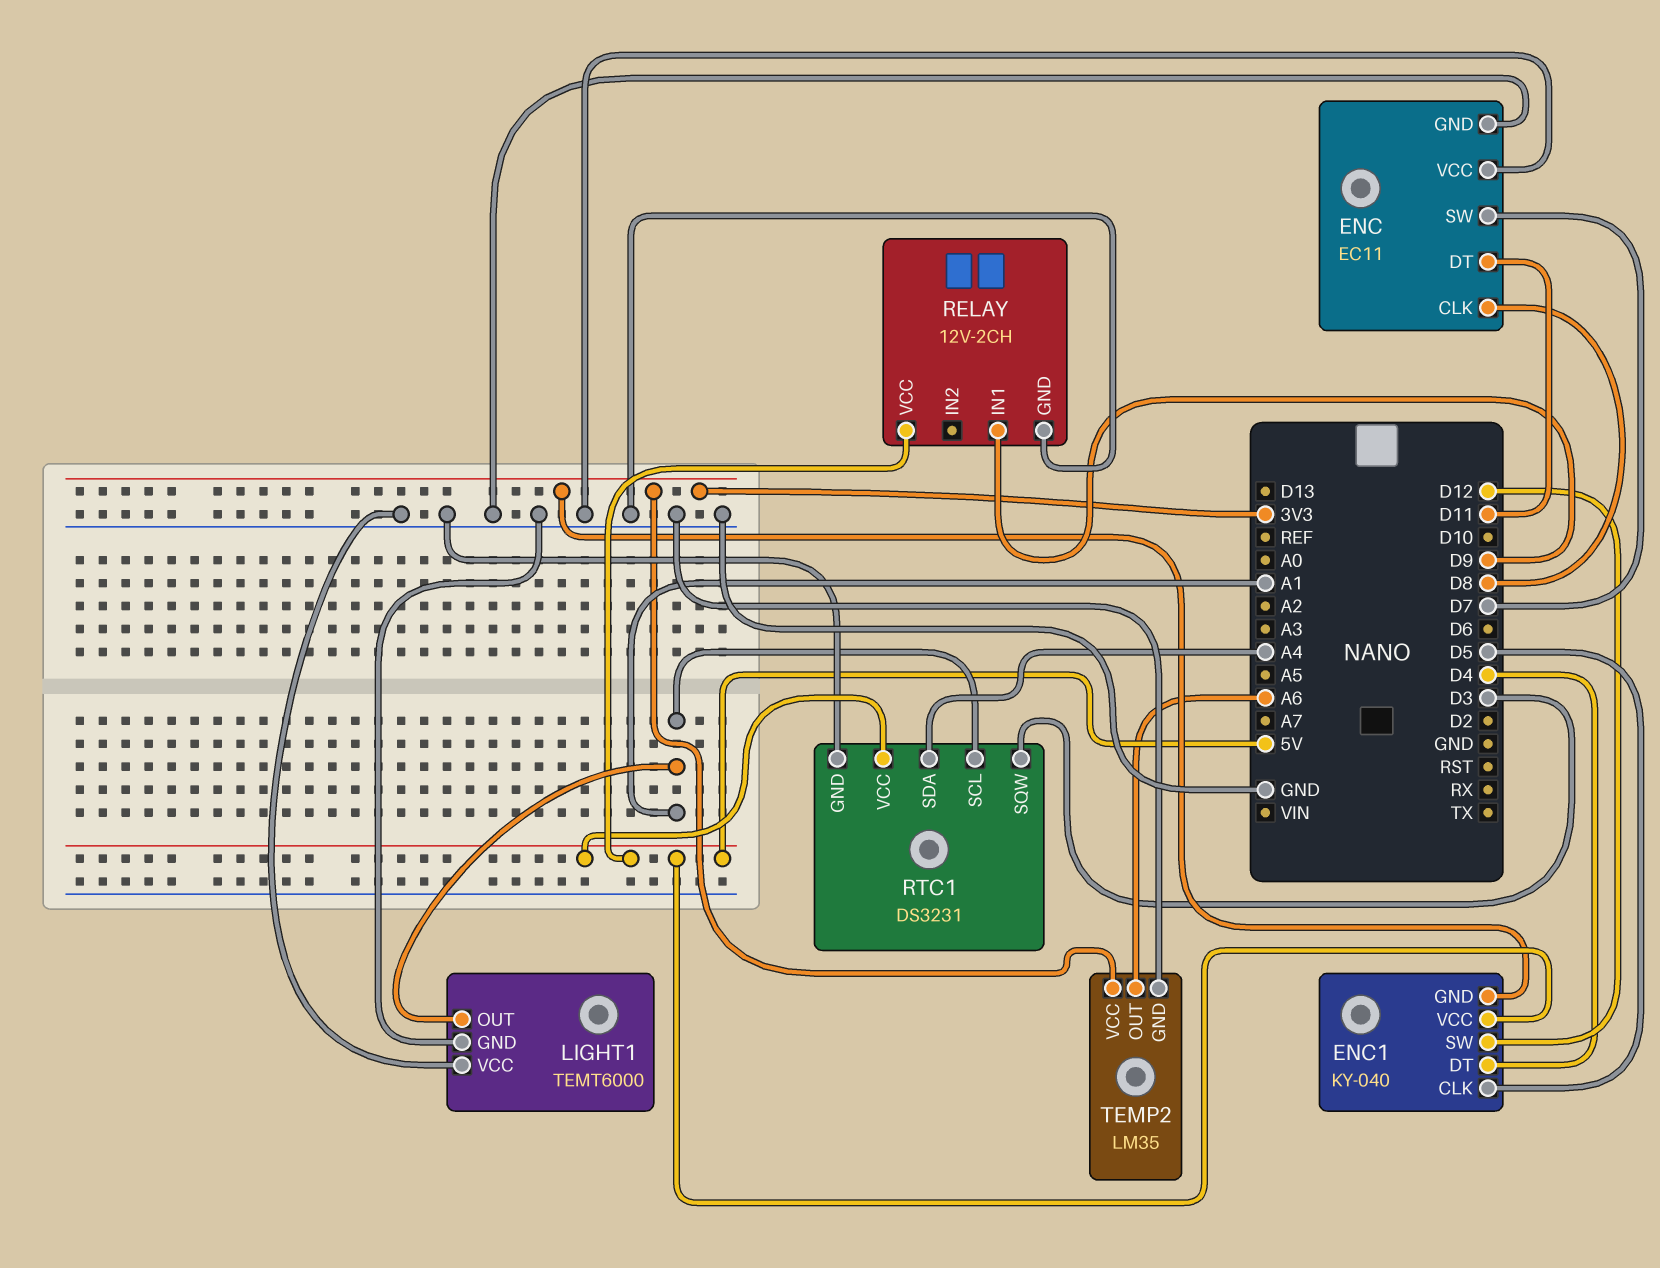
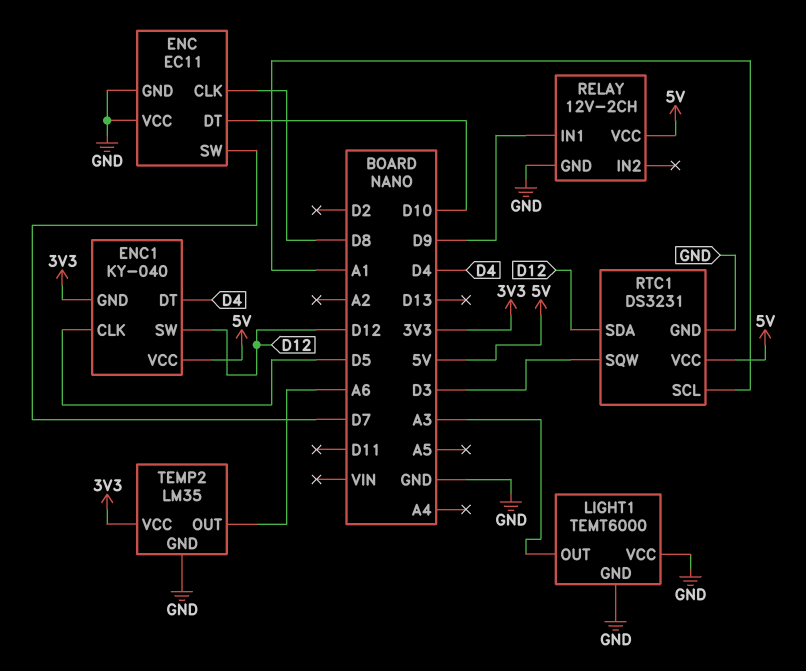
ENC pin DT: D11 -> D10
LIGHT1 pin OUT: A1 -> A3
RTC1 pin SDA: A4 -> D12

